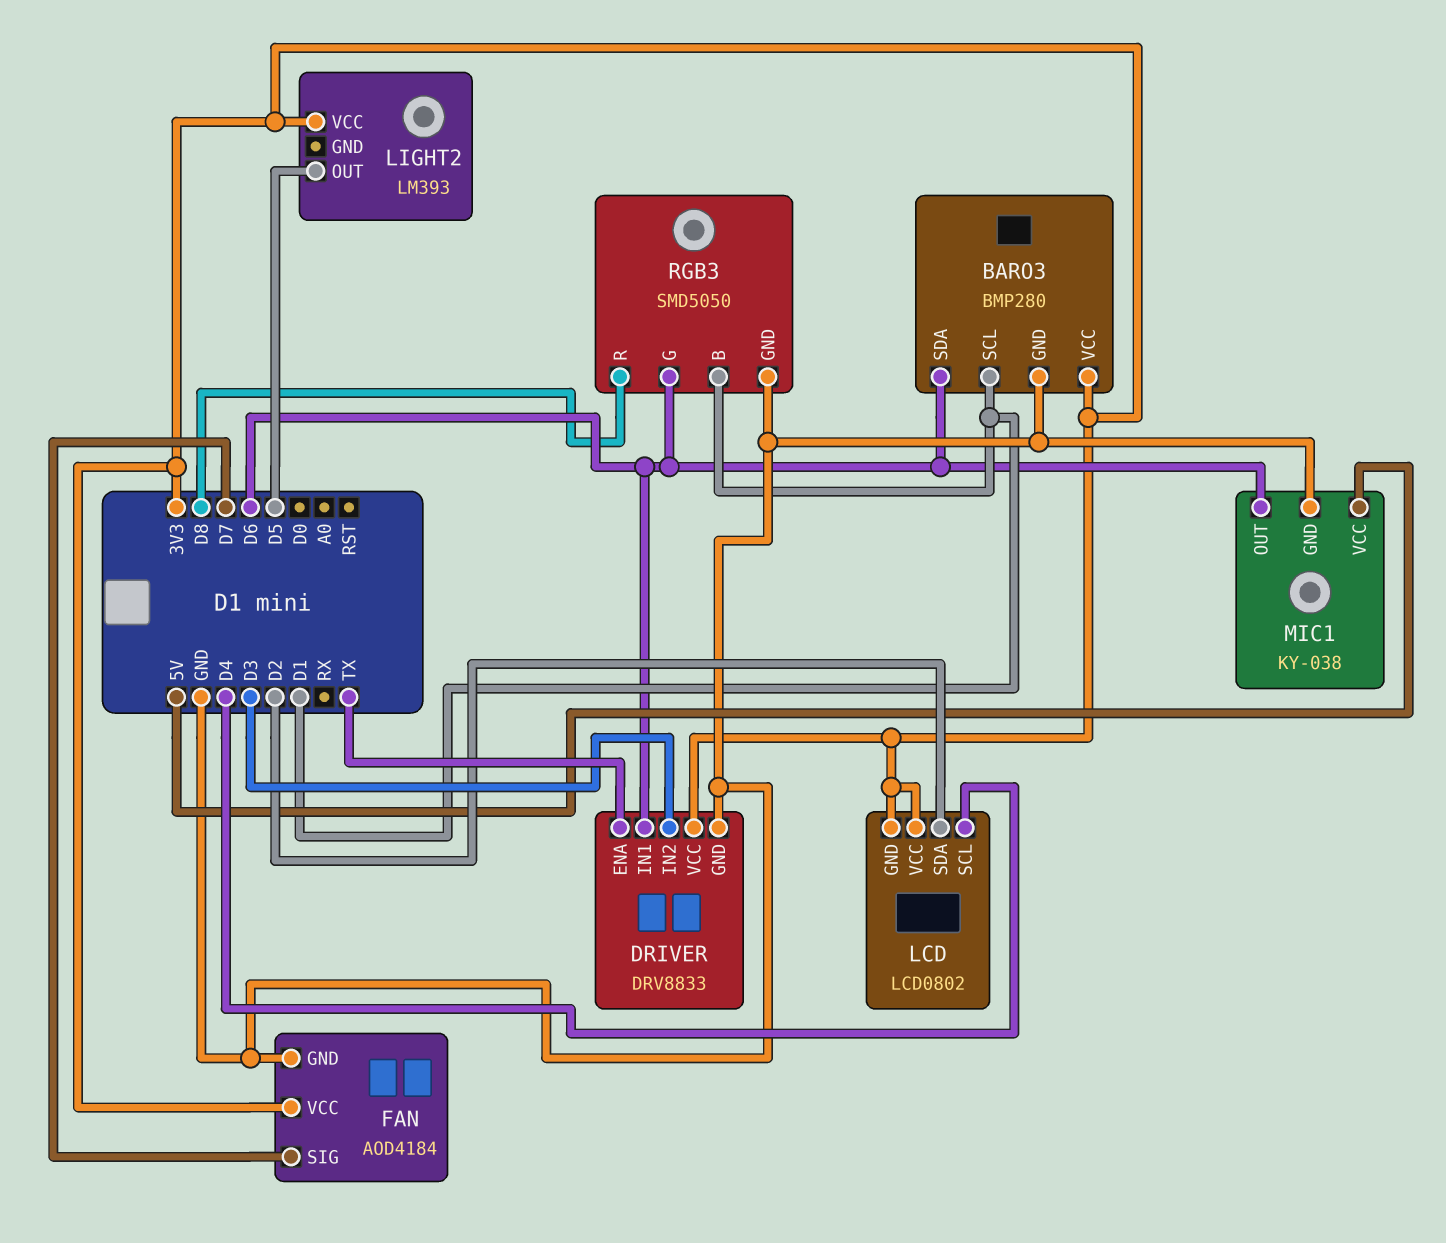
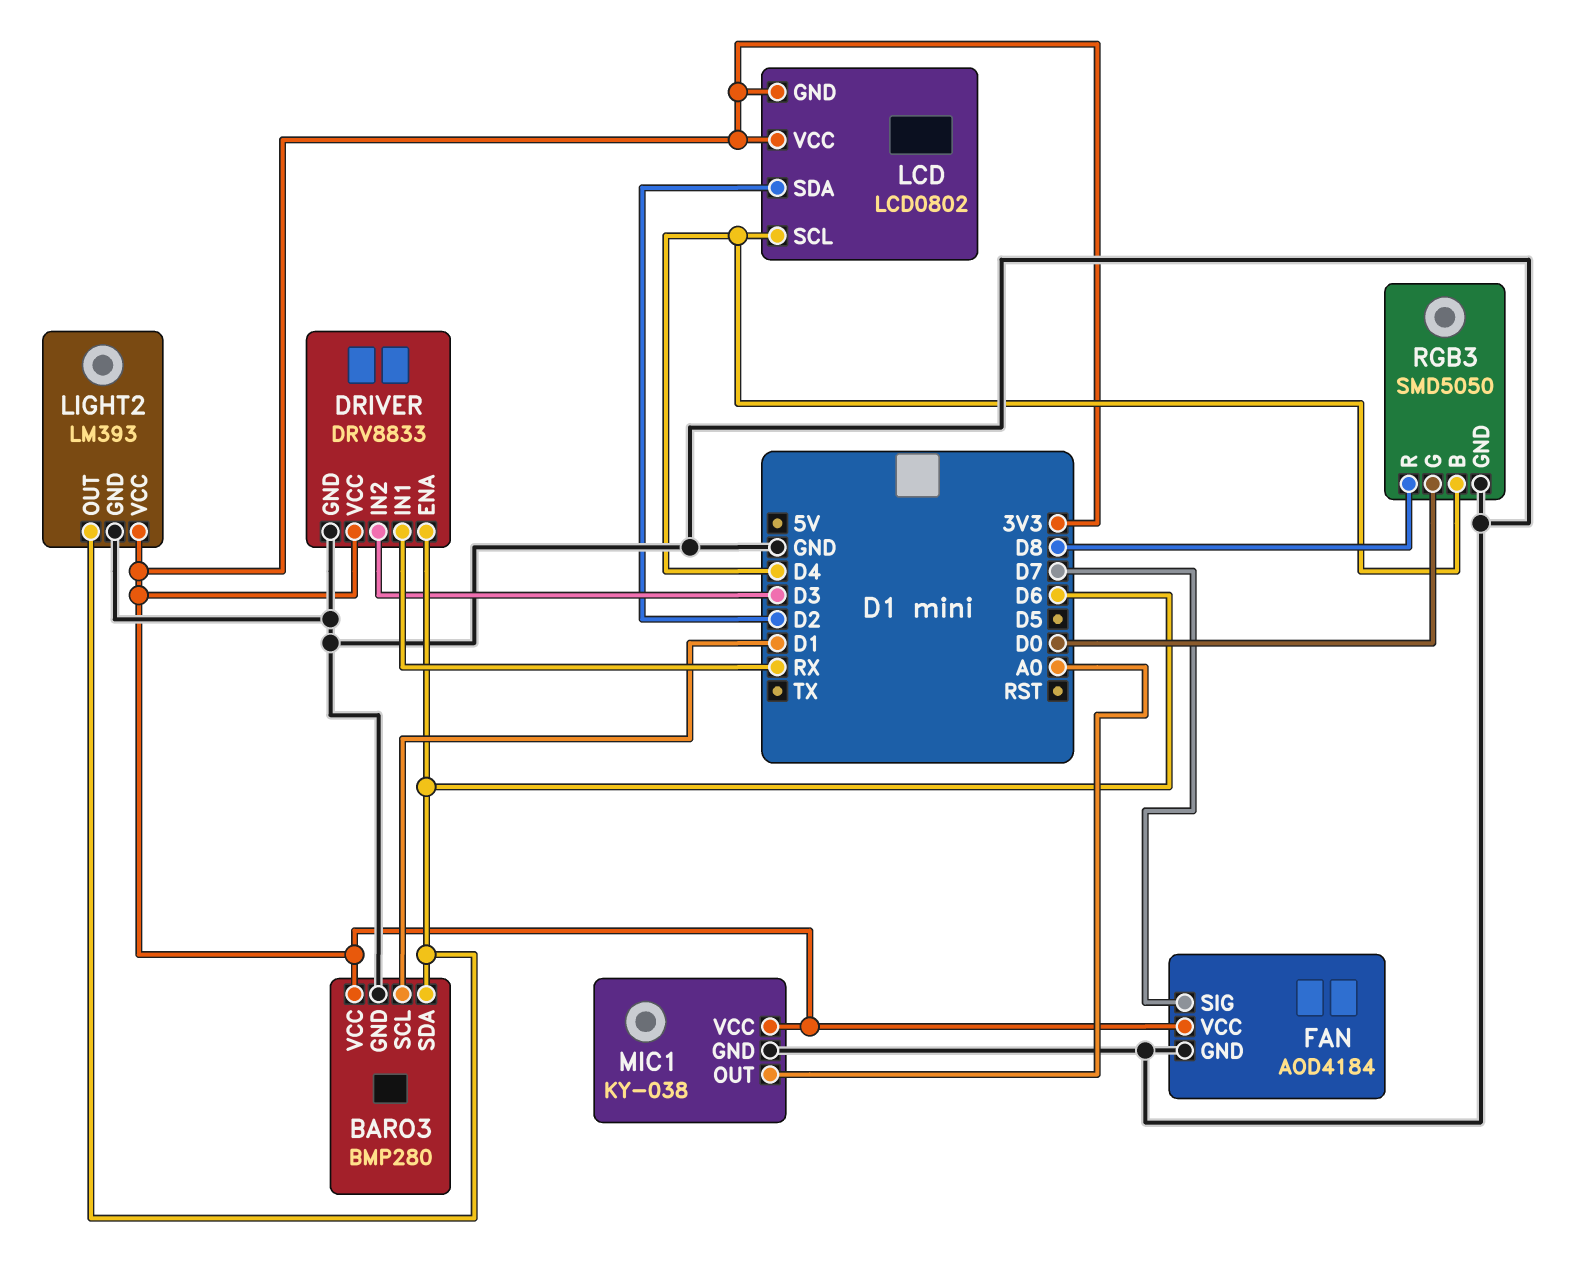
DRIVER pin ENA: TX -> D6
DRIVER pin IN1: D6 -> RX
LIGHT2 pin GND: none -> GND
LIGHT2 pin OUT: D5 -> D6
MIC1 pin OUT: D6 -> A0
MIC1 pin VCC: 5V -> 3V3
RGB3 pin B: D1 -> D4
RGB3 pin G: D6 -> D0

